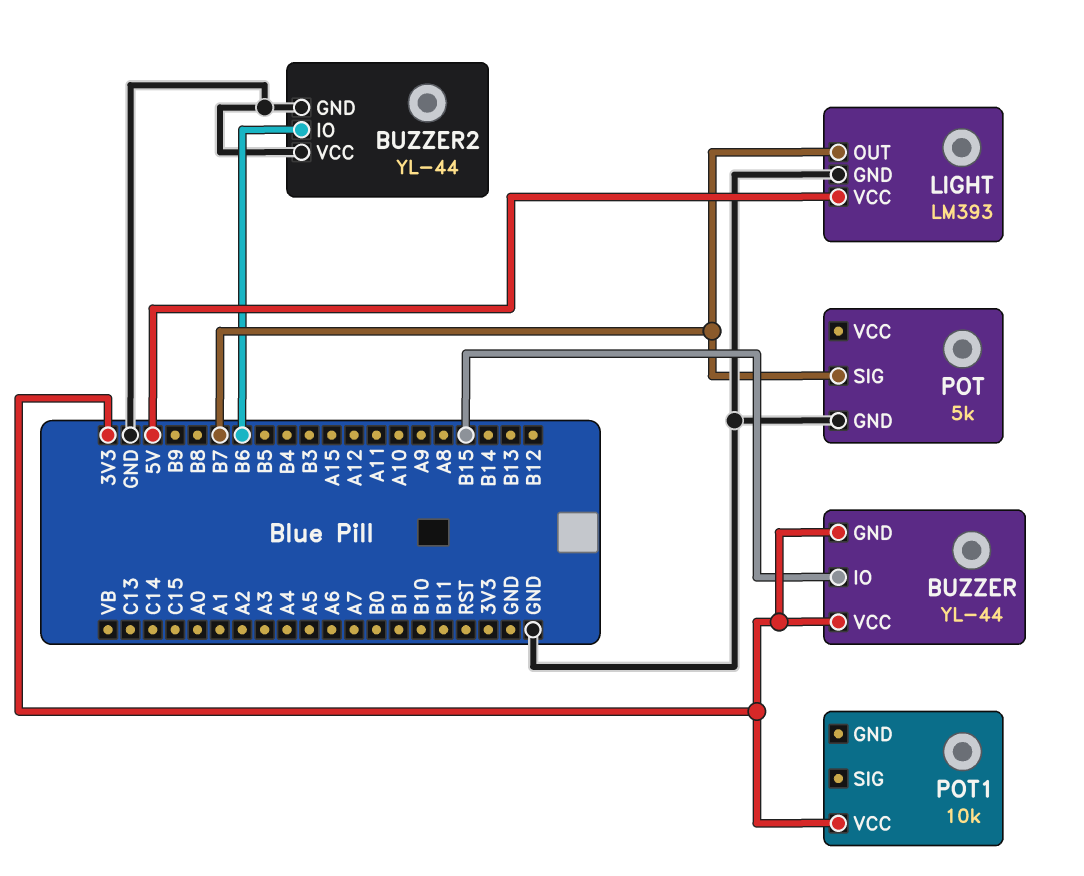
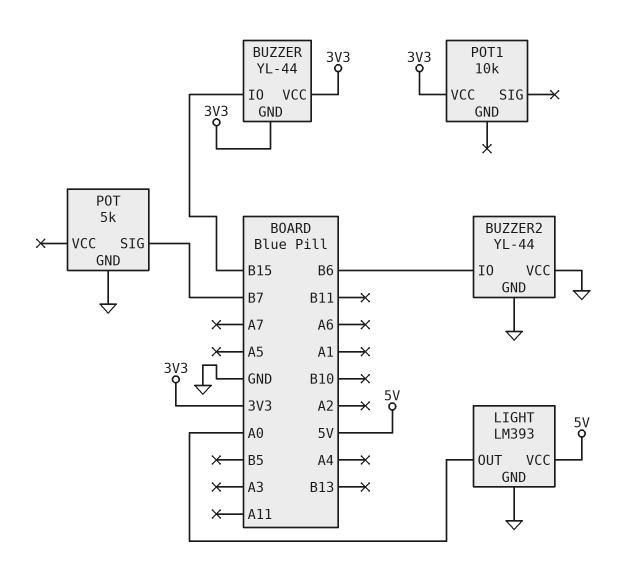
LIGHT pin OUT: B7 -> A0

